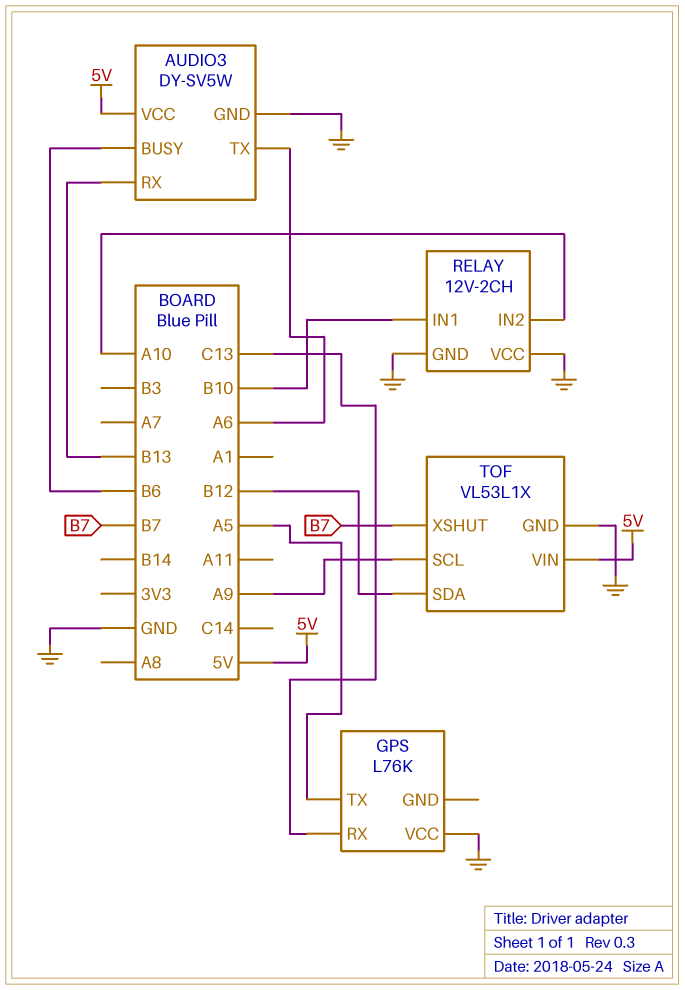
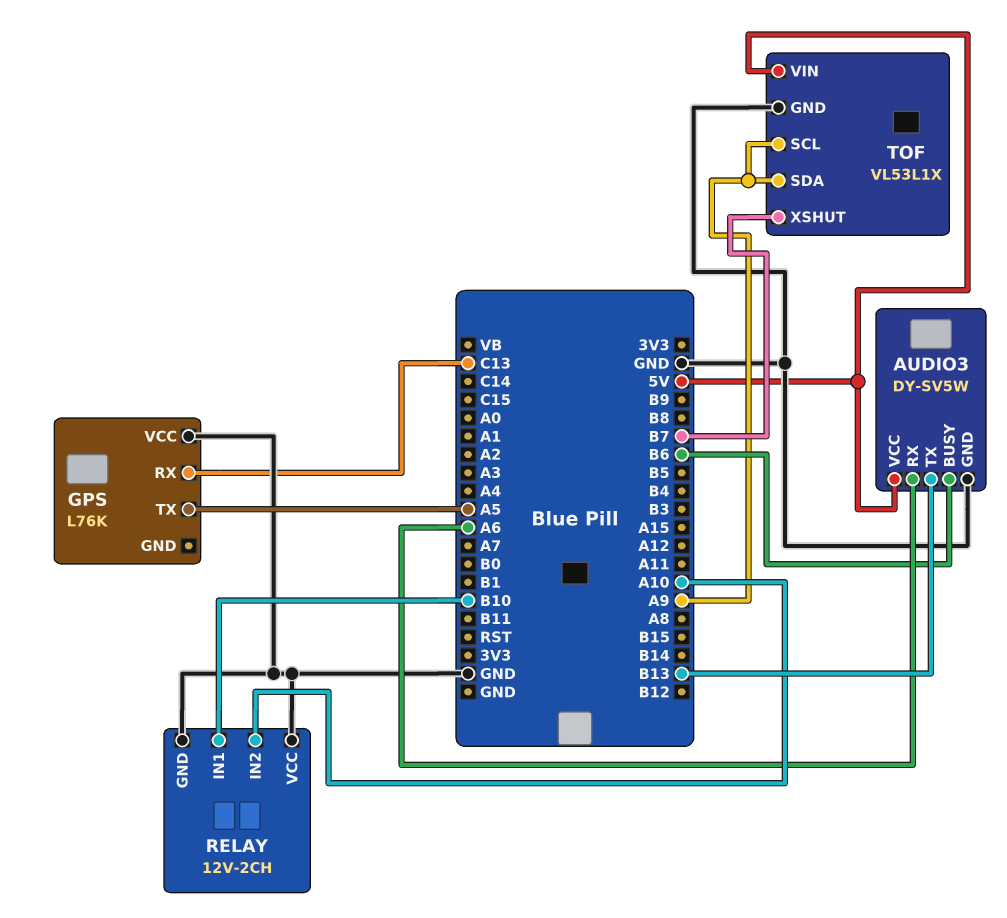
AUDIO3 pin RX: B13 -> A6
AUDIO3 pin TX: A6 -> B13
TOF pin SDA: B12 -> A9

